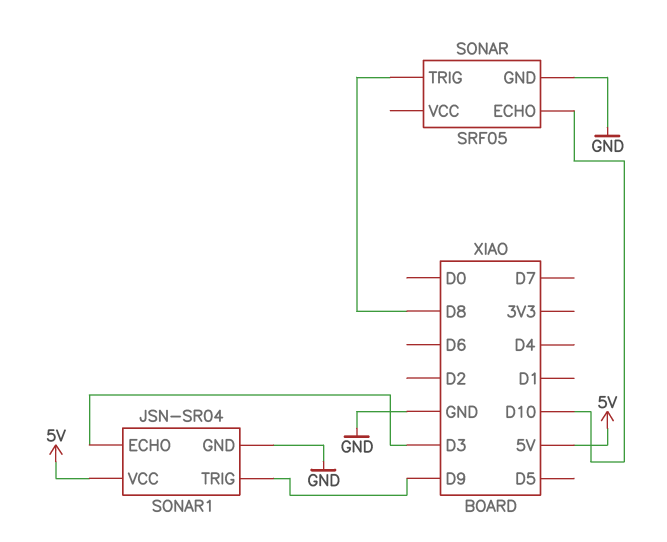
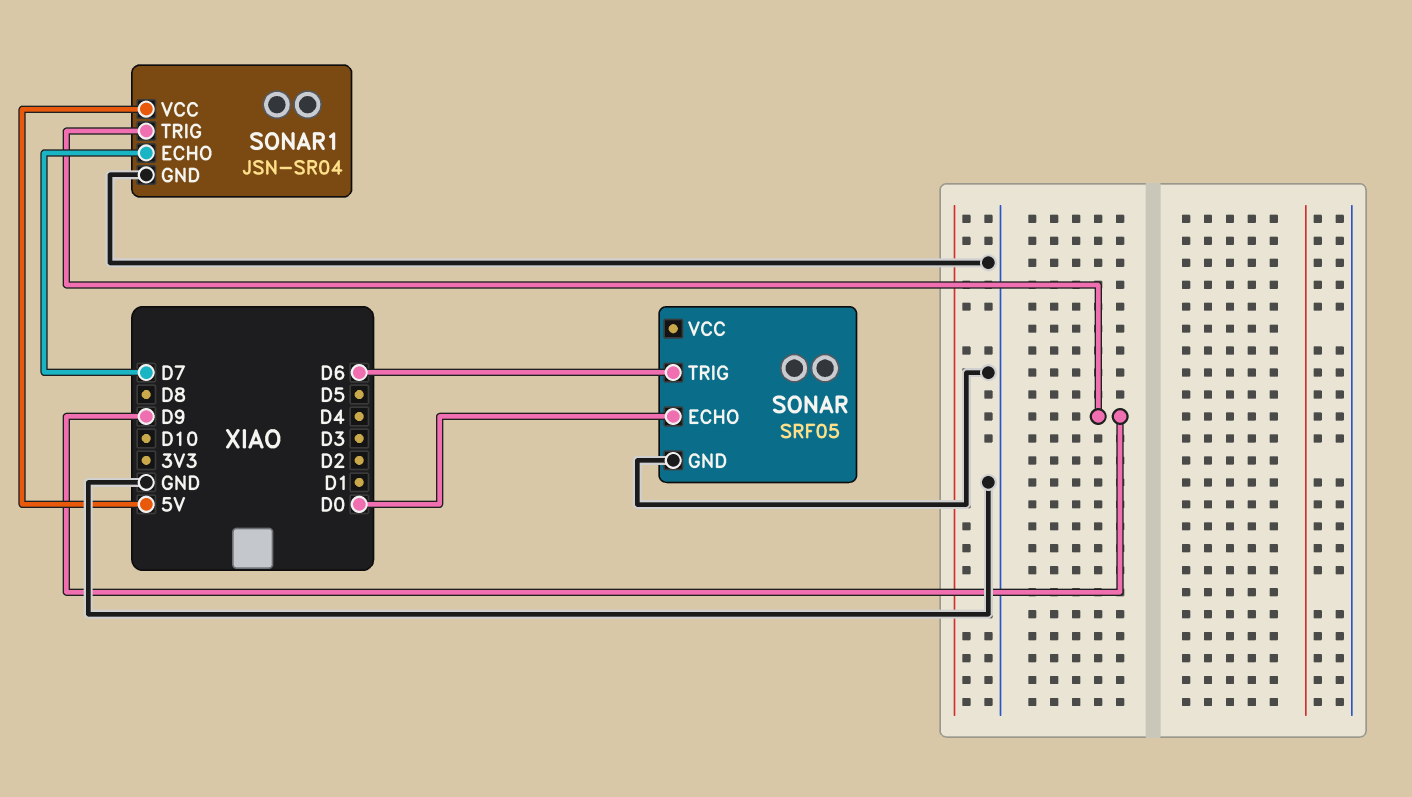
SONAR pin ECHO: D10 -> D0
SONAR pin TRIG: D8 -> D6
SONAR1 pin ECHO: D3 -> D7

